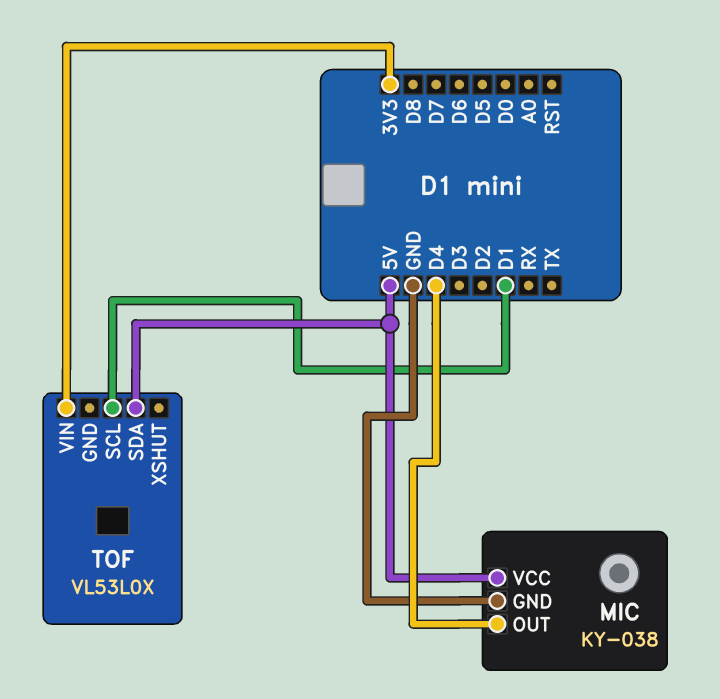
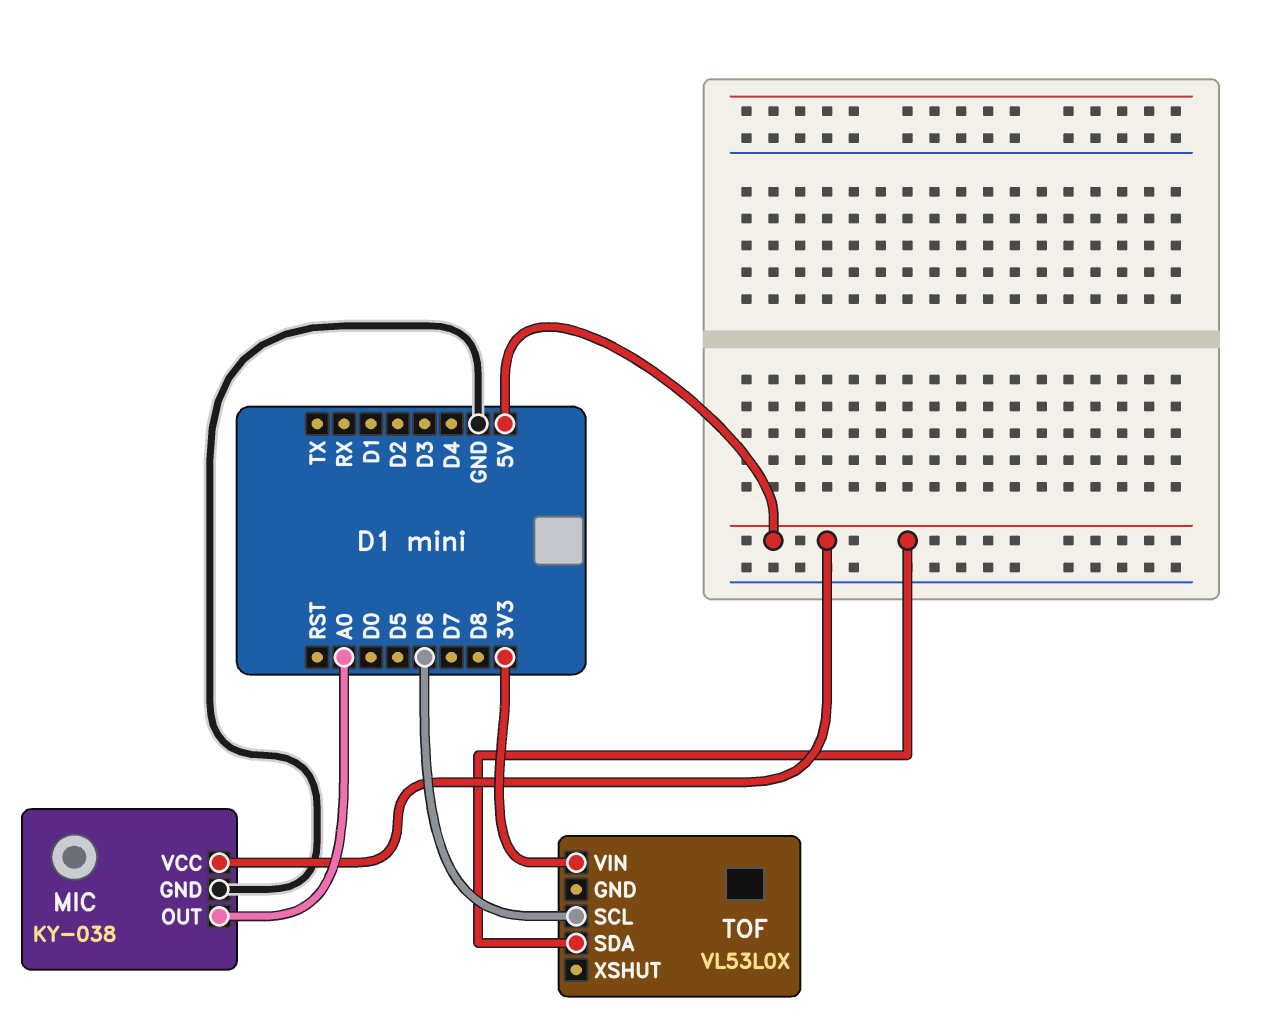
MIC pin OUT: D4 -> A0
TOF pin SCL: D1 -> D6

